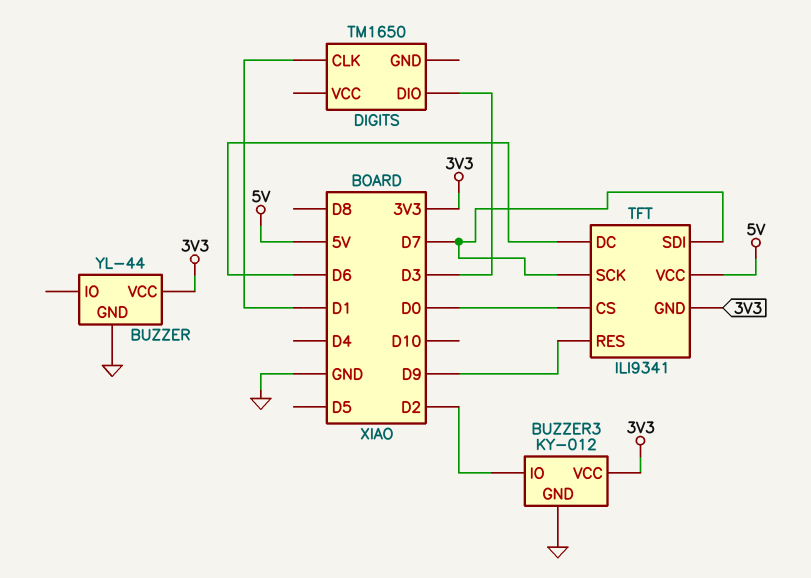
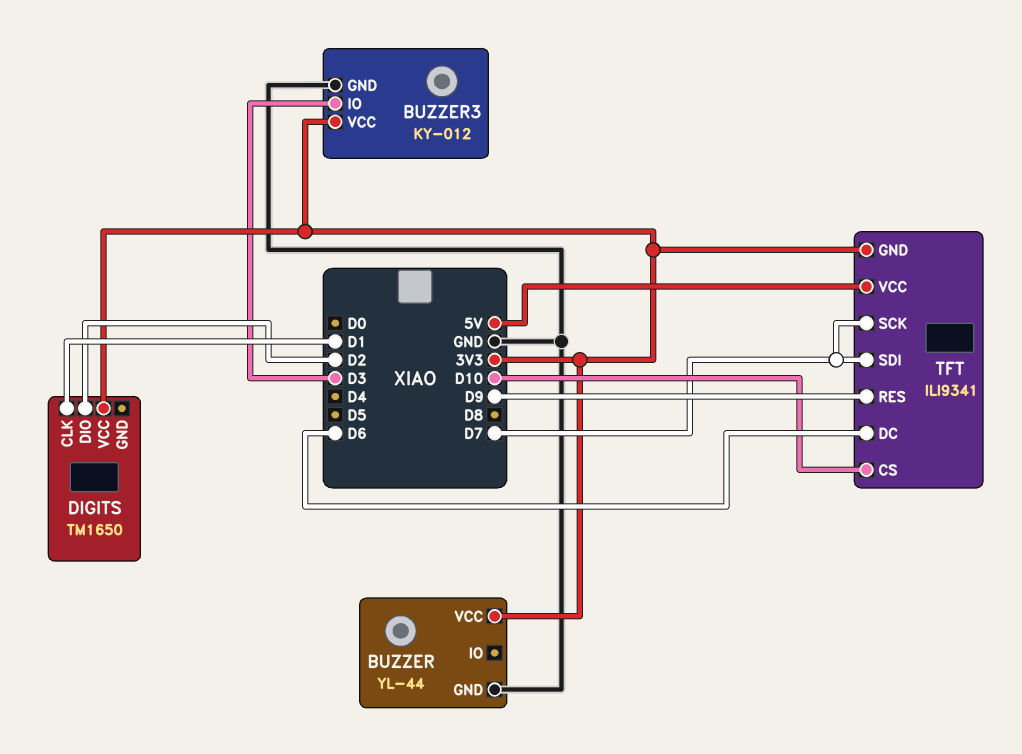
BUZZER3 pin IO: D2 -> D3
DIGITS pin DIO: D3 -> D2
DIGITS pin VCC: none -> 3V3
TFT pin CS: D0 -> D10

